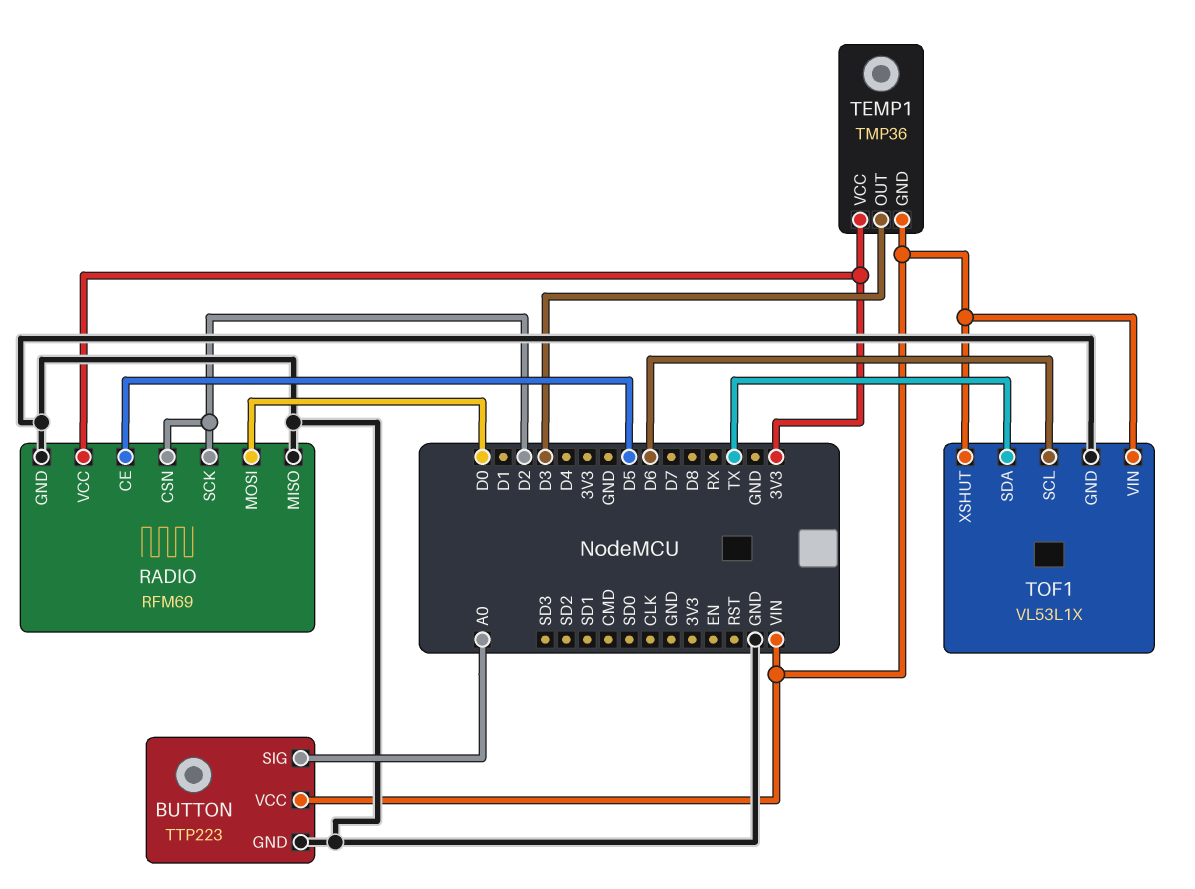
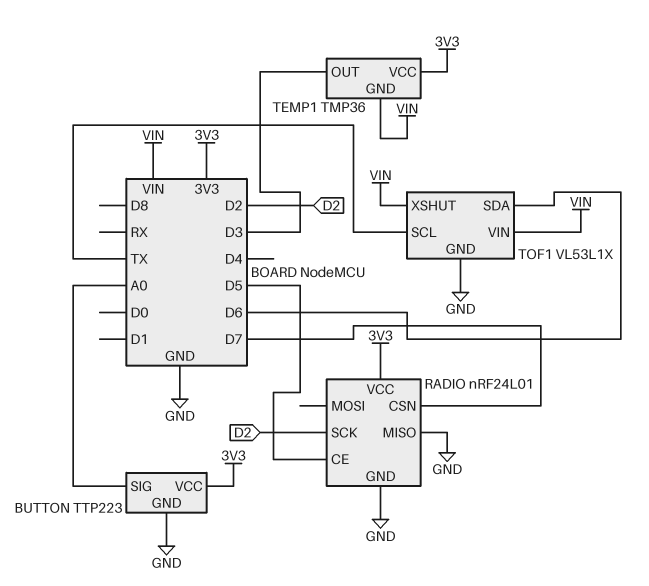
BUTTON pin VCC: VIN -> 3V3
RADIO: RFM69 -> nRF24L01
RADIO pin CSN: D2 -> D7
RADIO pin MOSI: D0 -> none
TOF1 pin SCL: D6 -> TX
TOF1 pin SDA: TX -> D6

